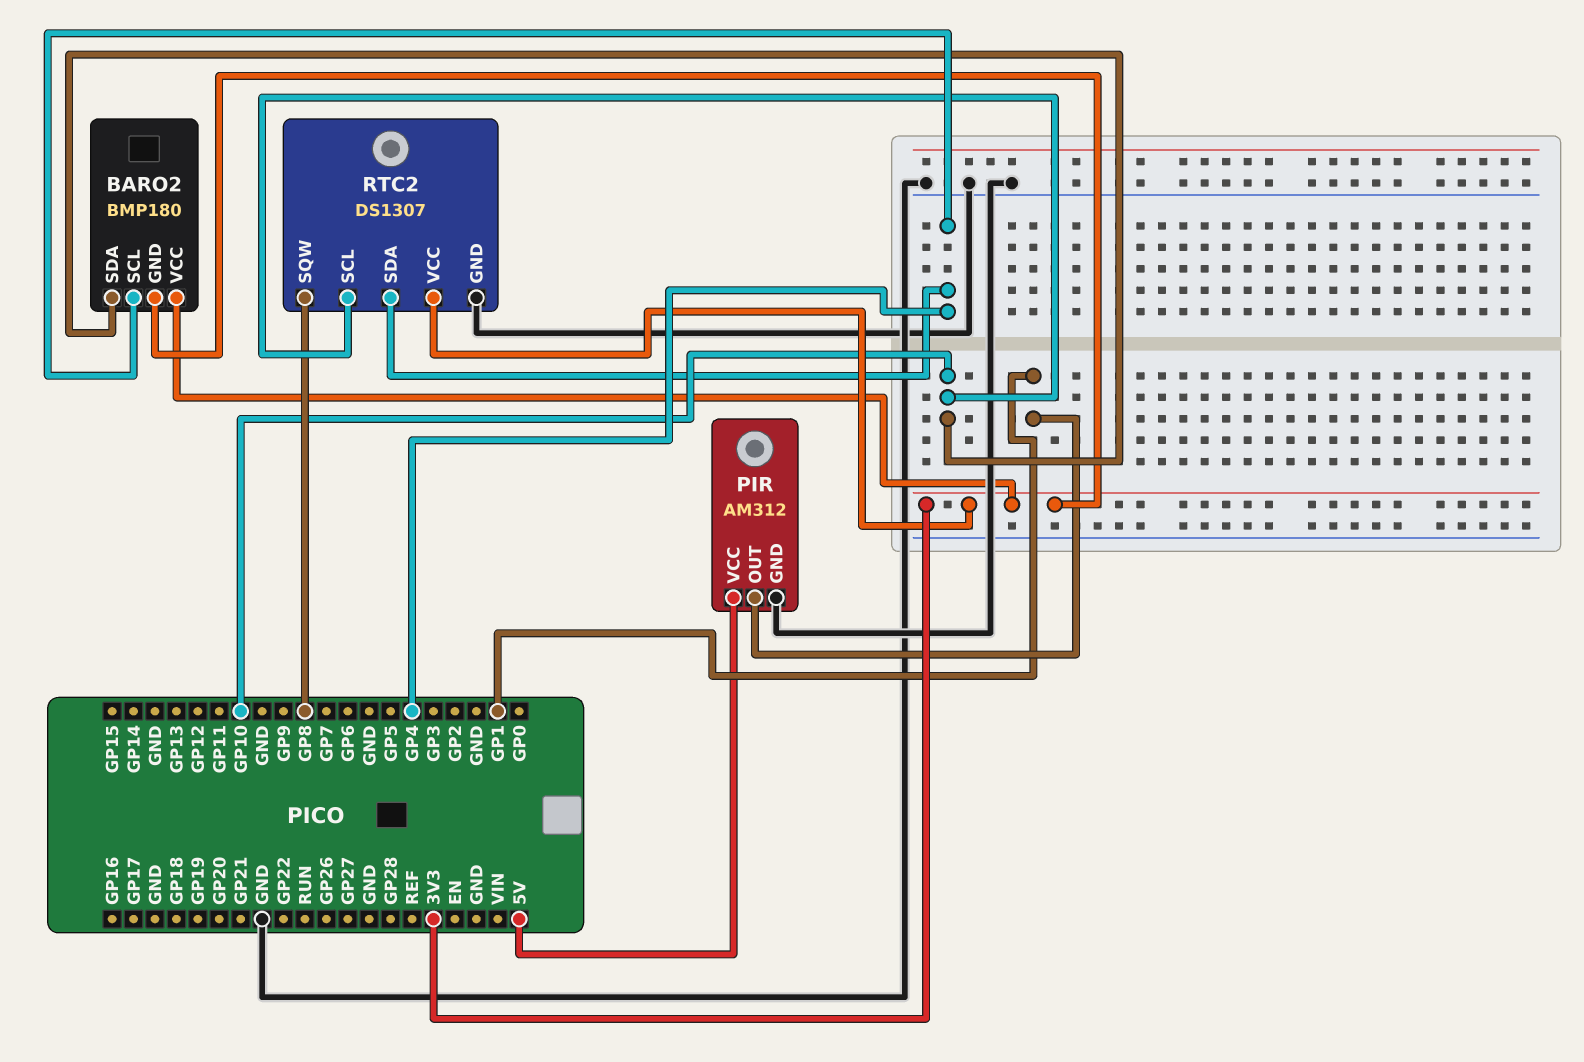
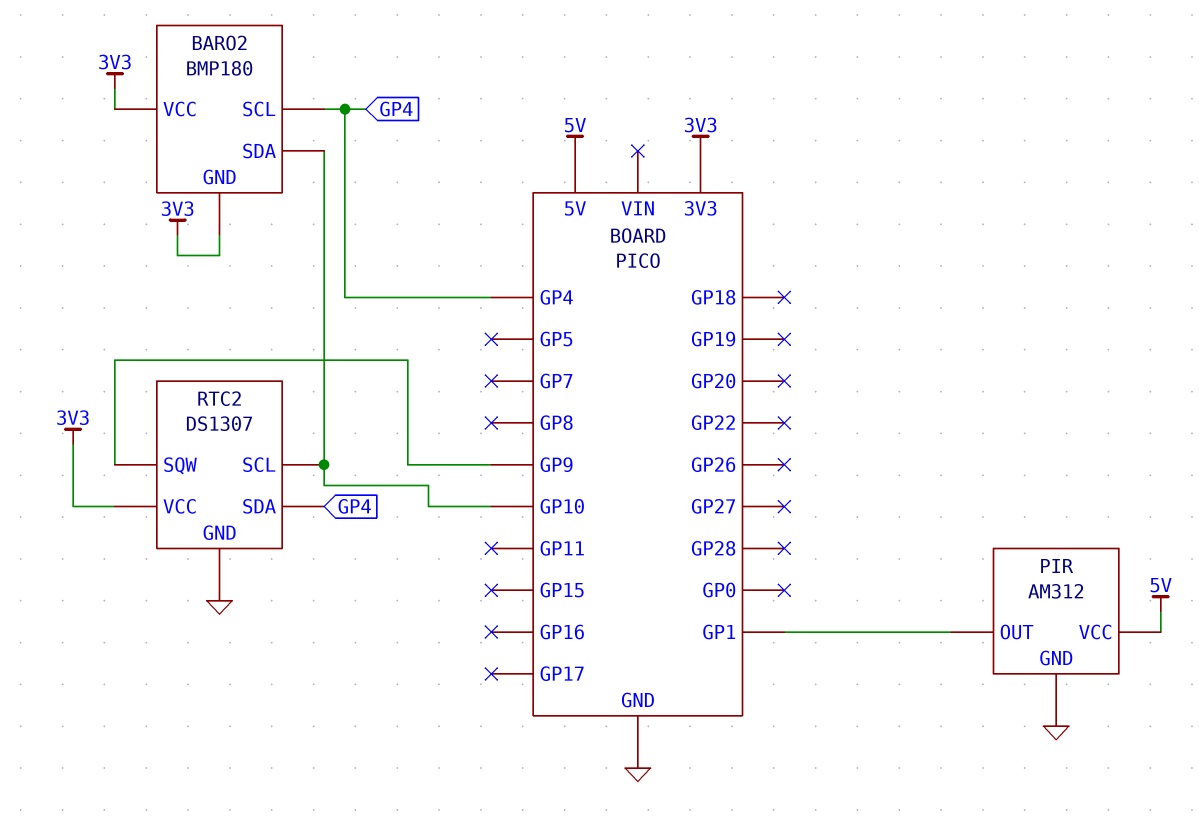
RTC2 pin SQW: GP8 -> GP9

